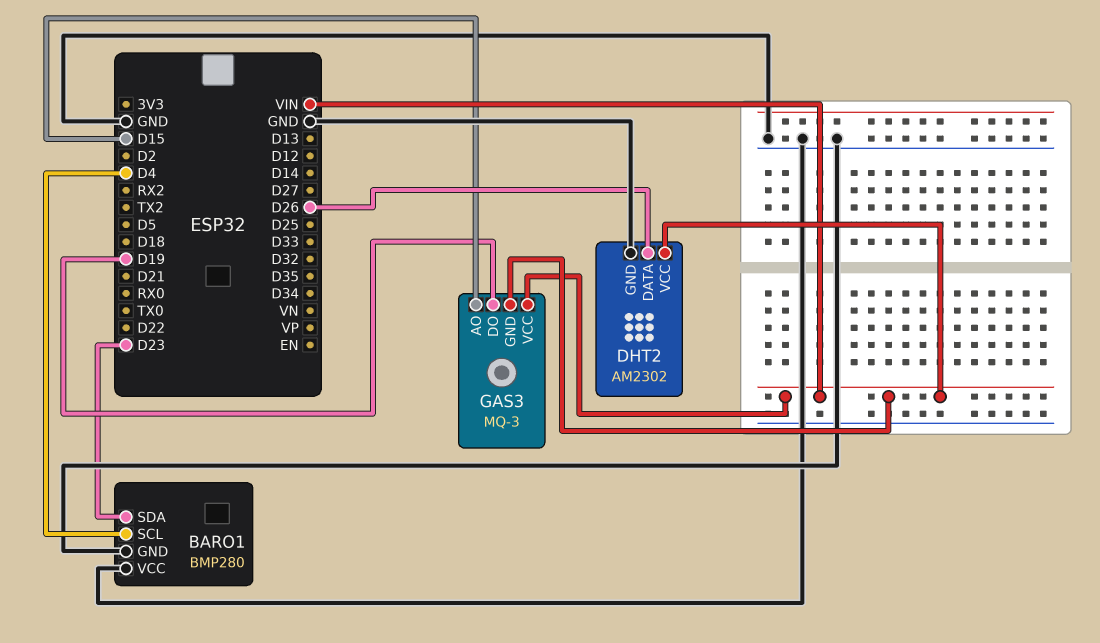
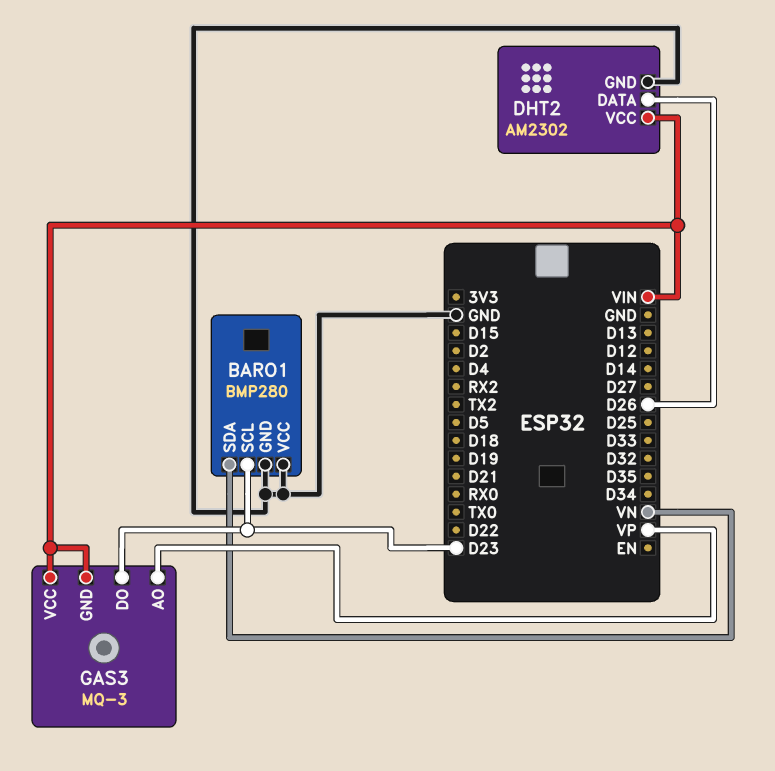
BARO1 pin SCL: D4 -> D23
BARO1 pin SDA: D23 -> VN
GAS3 pin AO: D15 -> VP
GAS3 pin DO: D19 -> D23

